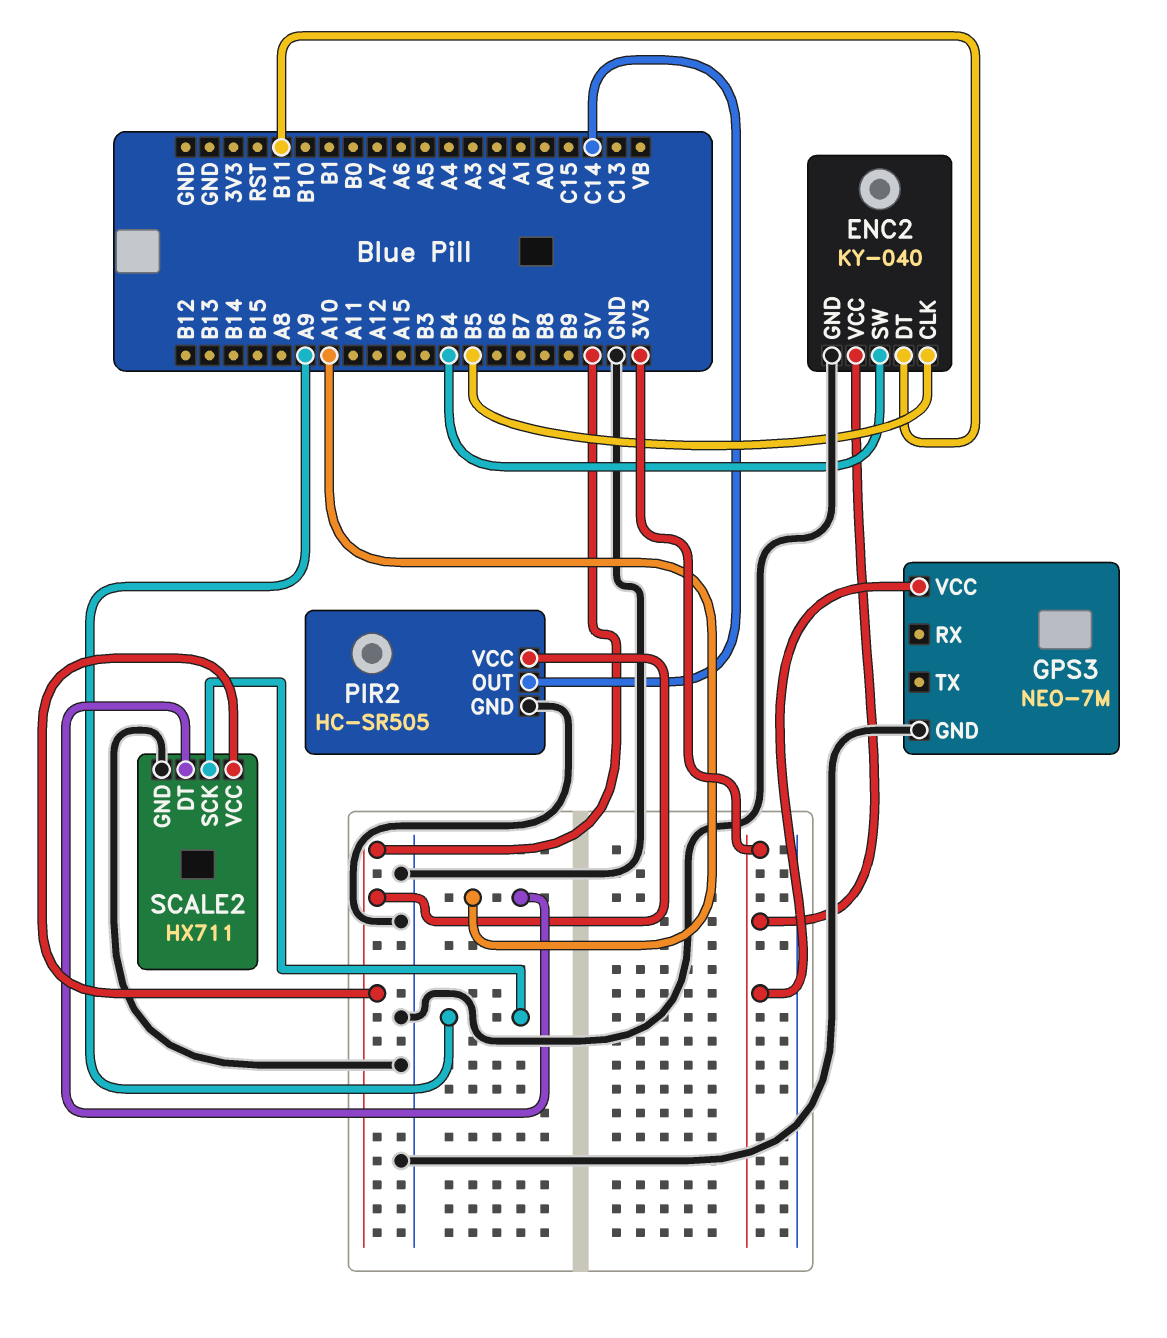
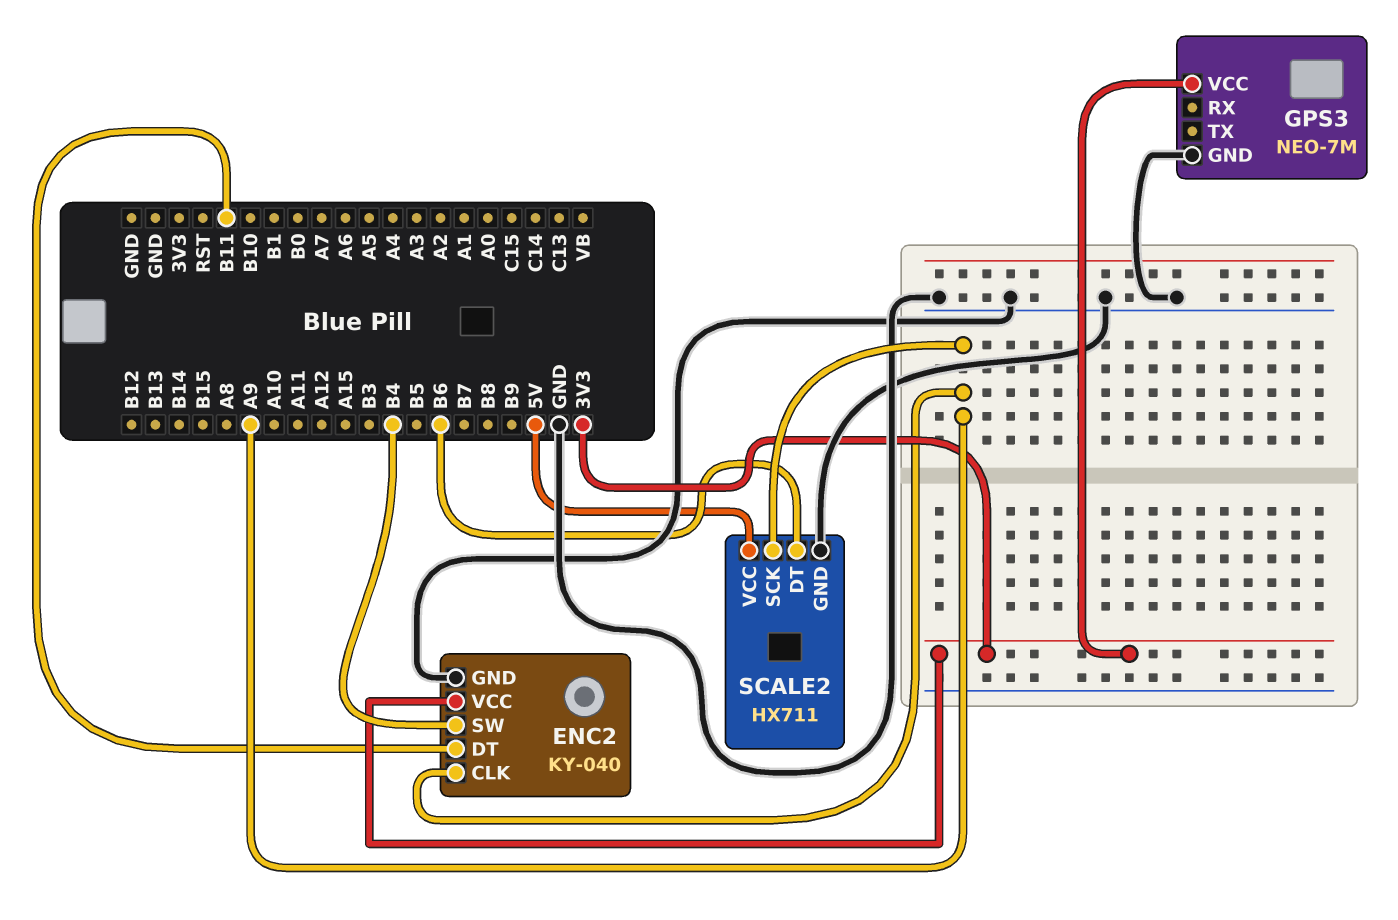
ENC2 pin CLK: B5 -> A9
PIR2: HC-SR505 -> none
PIR2 pin GND: GND -> none
PIR2 pin OUT: C14 -> none
PIR2 pin VCC: 5V -> none
SCALE2 pin DT: A10 -> B6

